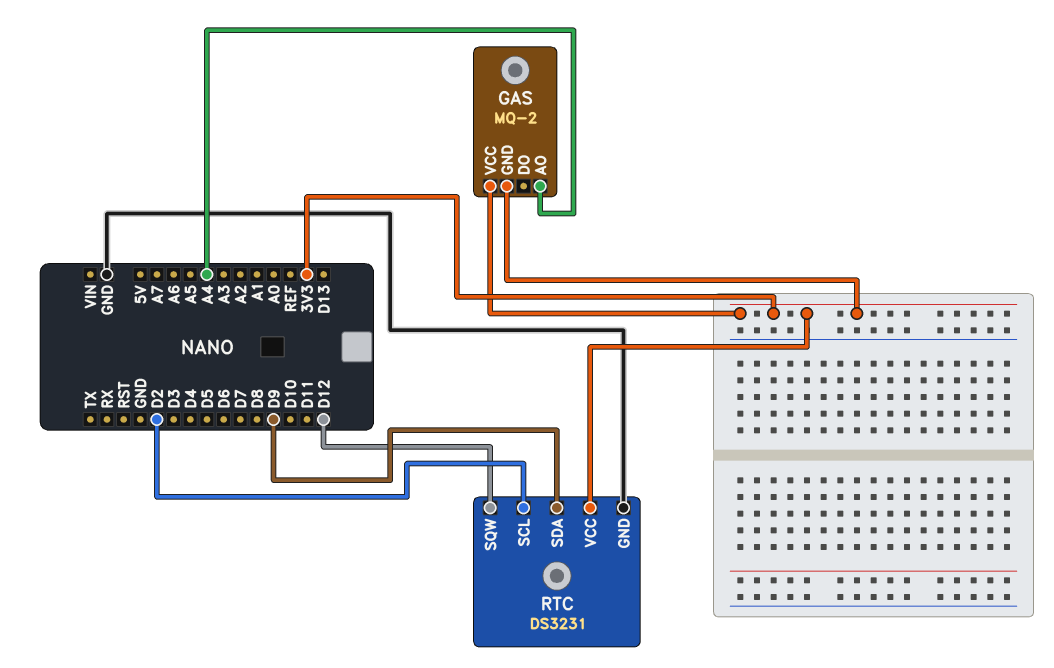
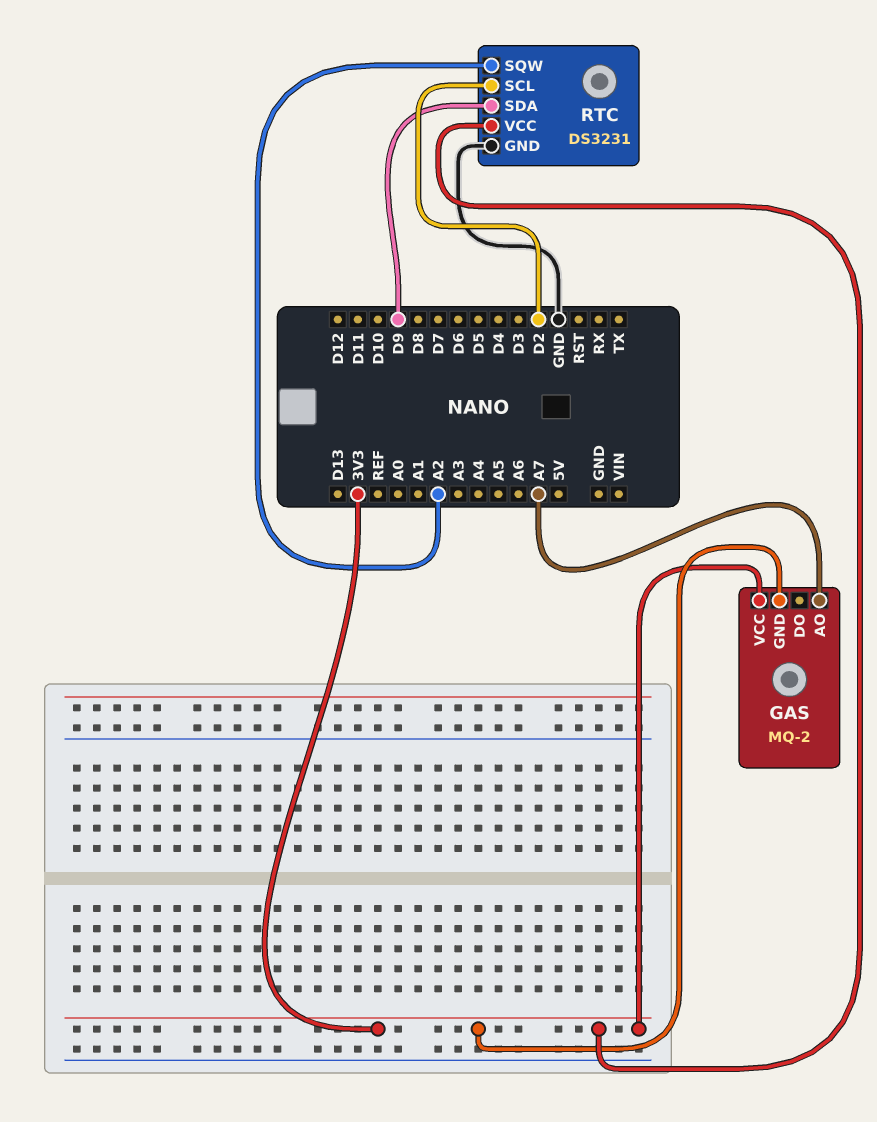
GAS pin AO: A4 -> A7
RTC pin SQW: D12 -> A2

